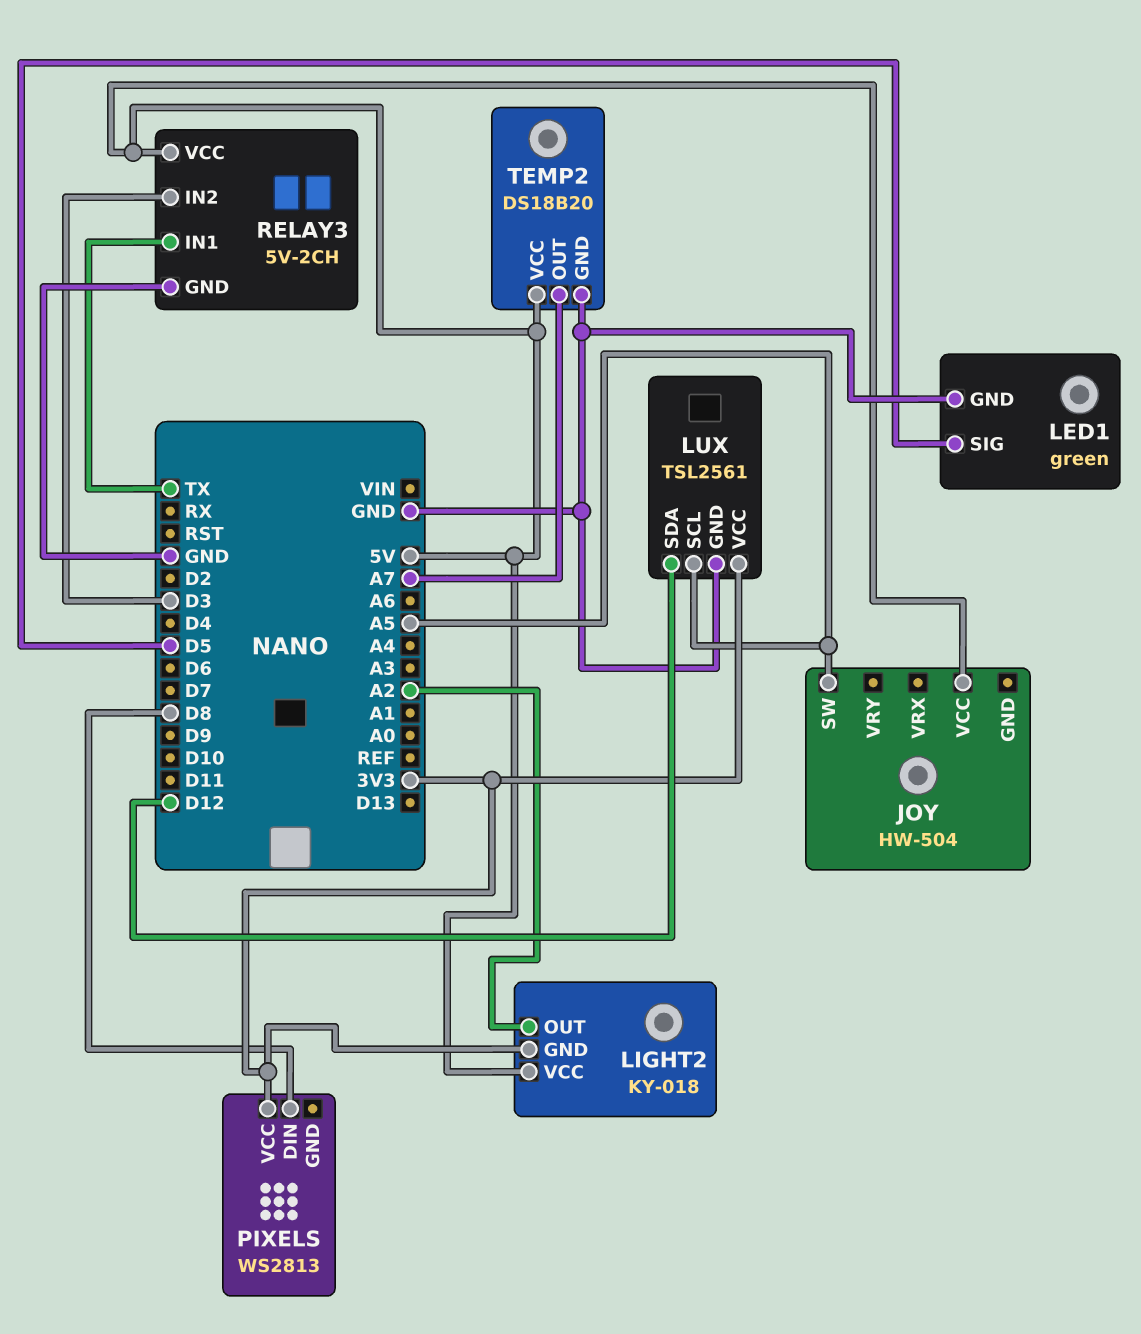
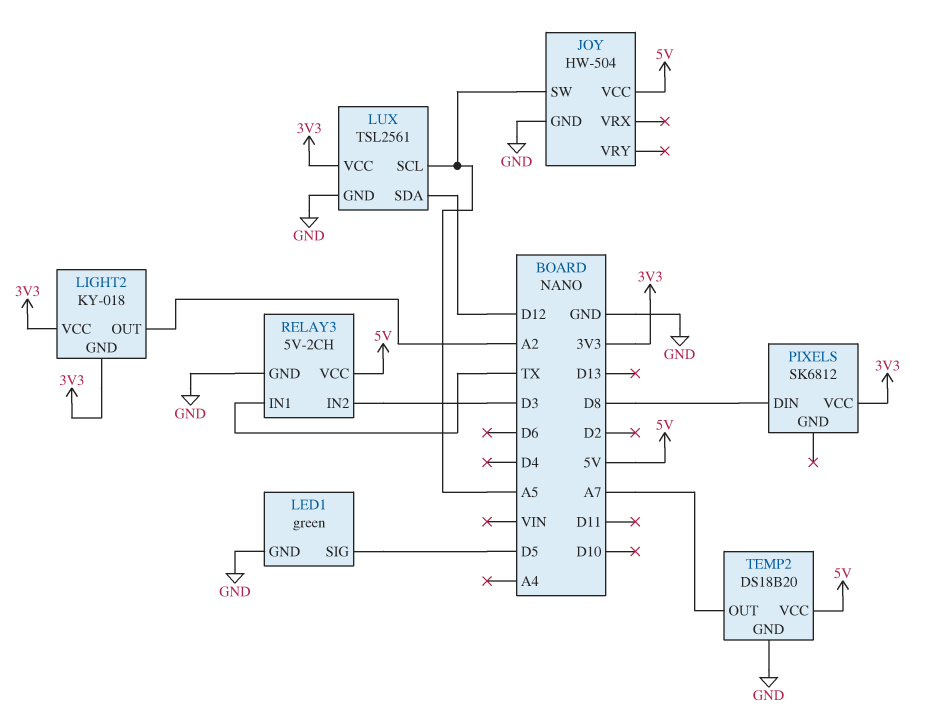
JOY pin GND: none -> GND
LIGHT2 pin VCC: 5V -> 3V3
PIXELS: WS2813 -> SK6812

